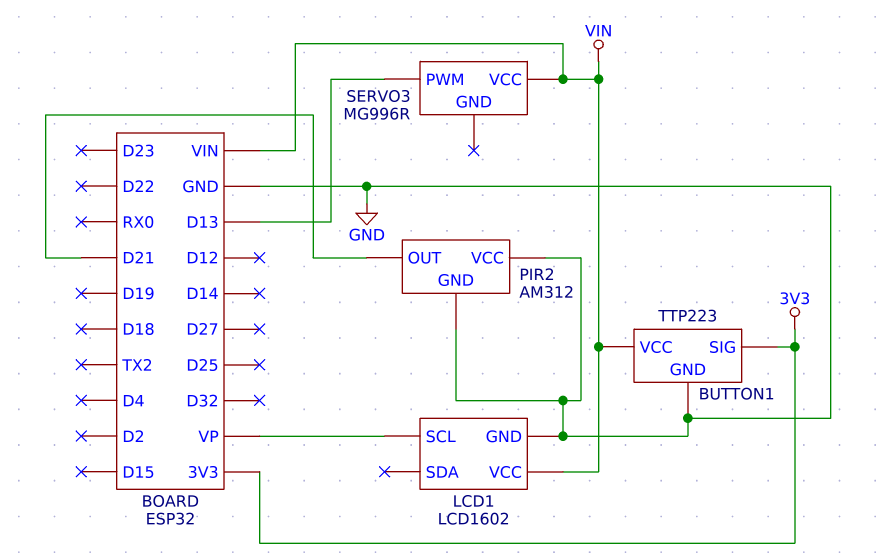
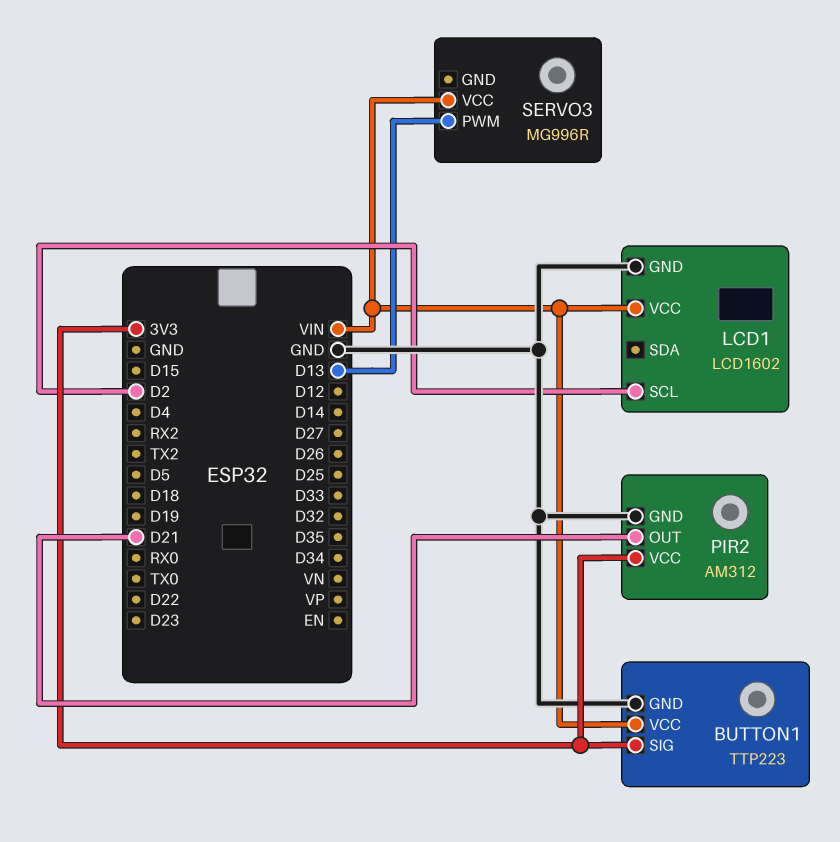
LCD1 pin SCL: VP -> D2
PIR2 pin VCC: GND -> 3V3

